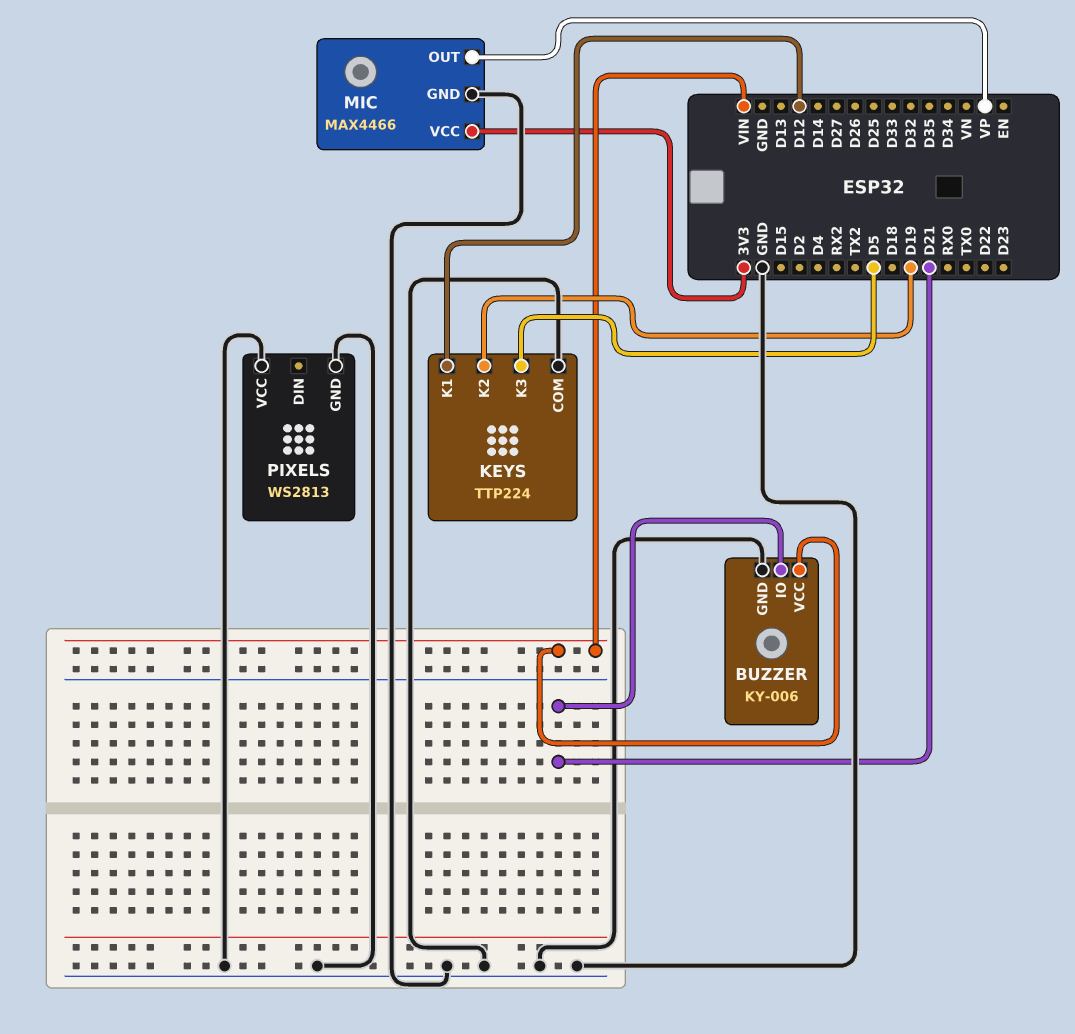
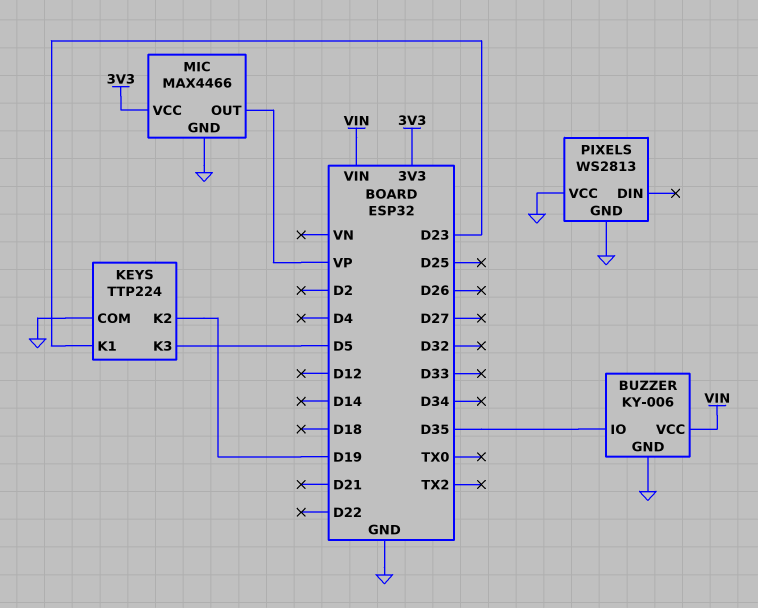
BUZZER pin IO: D21 -> D35
KEYS pin K1: D12 -> D23

